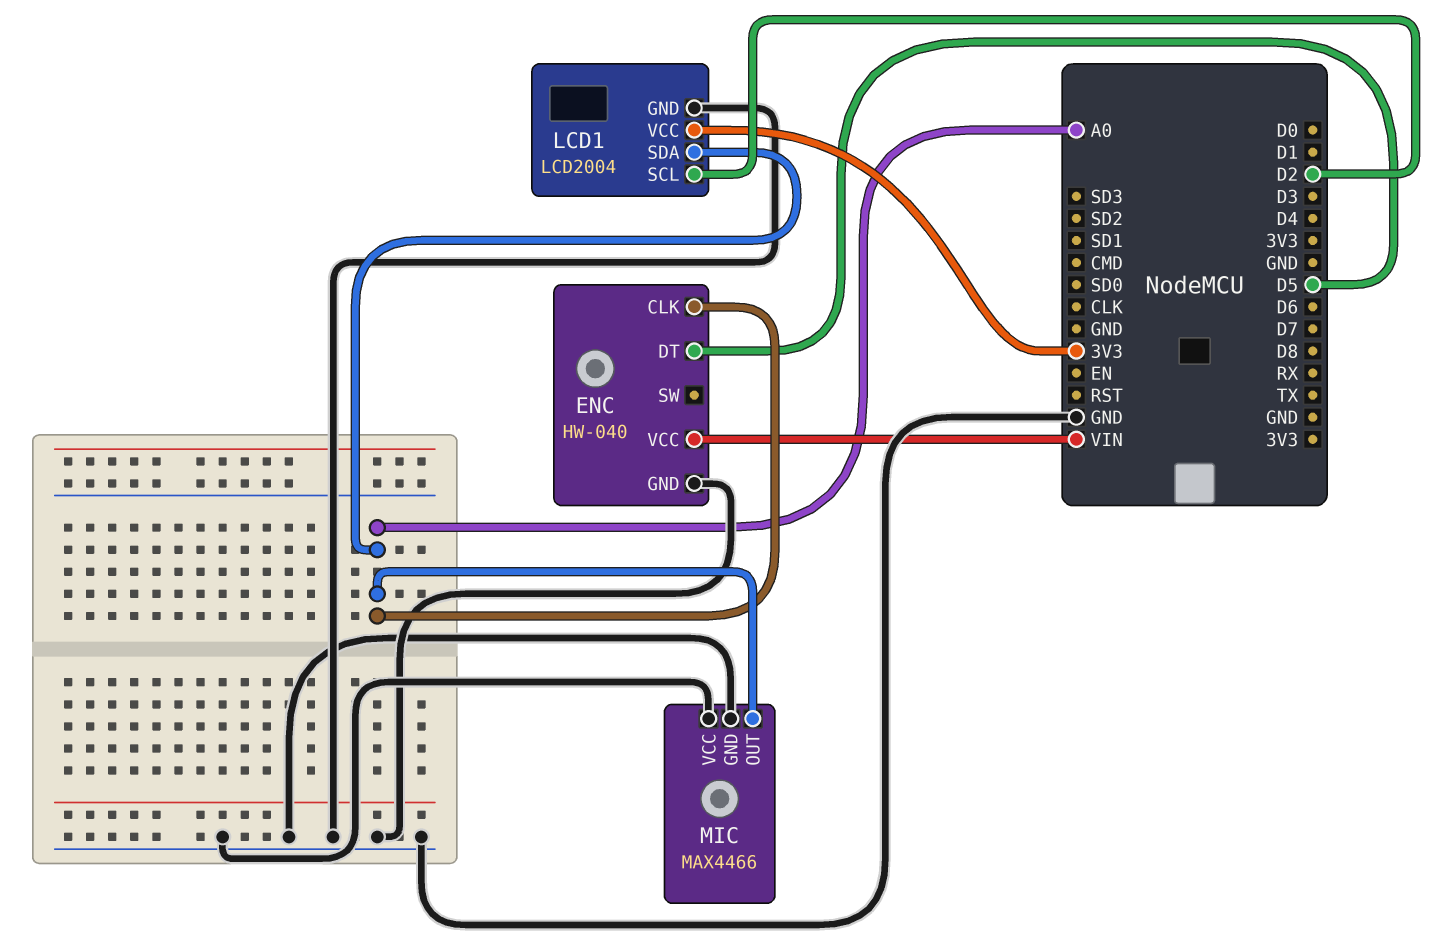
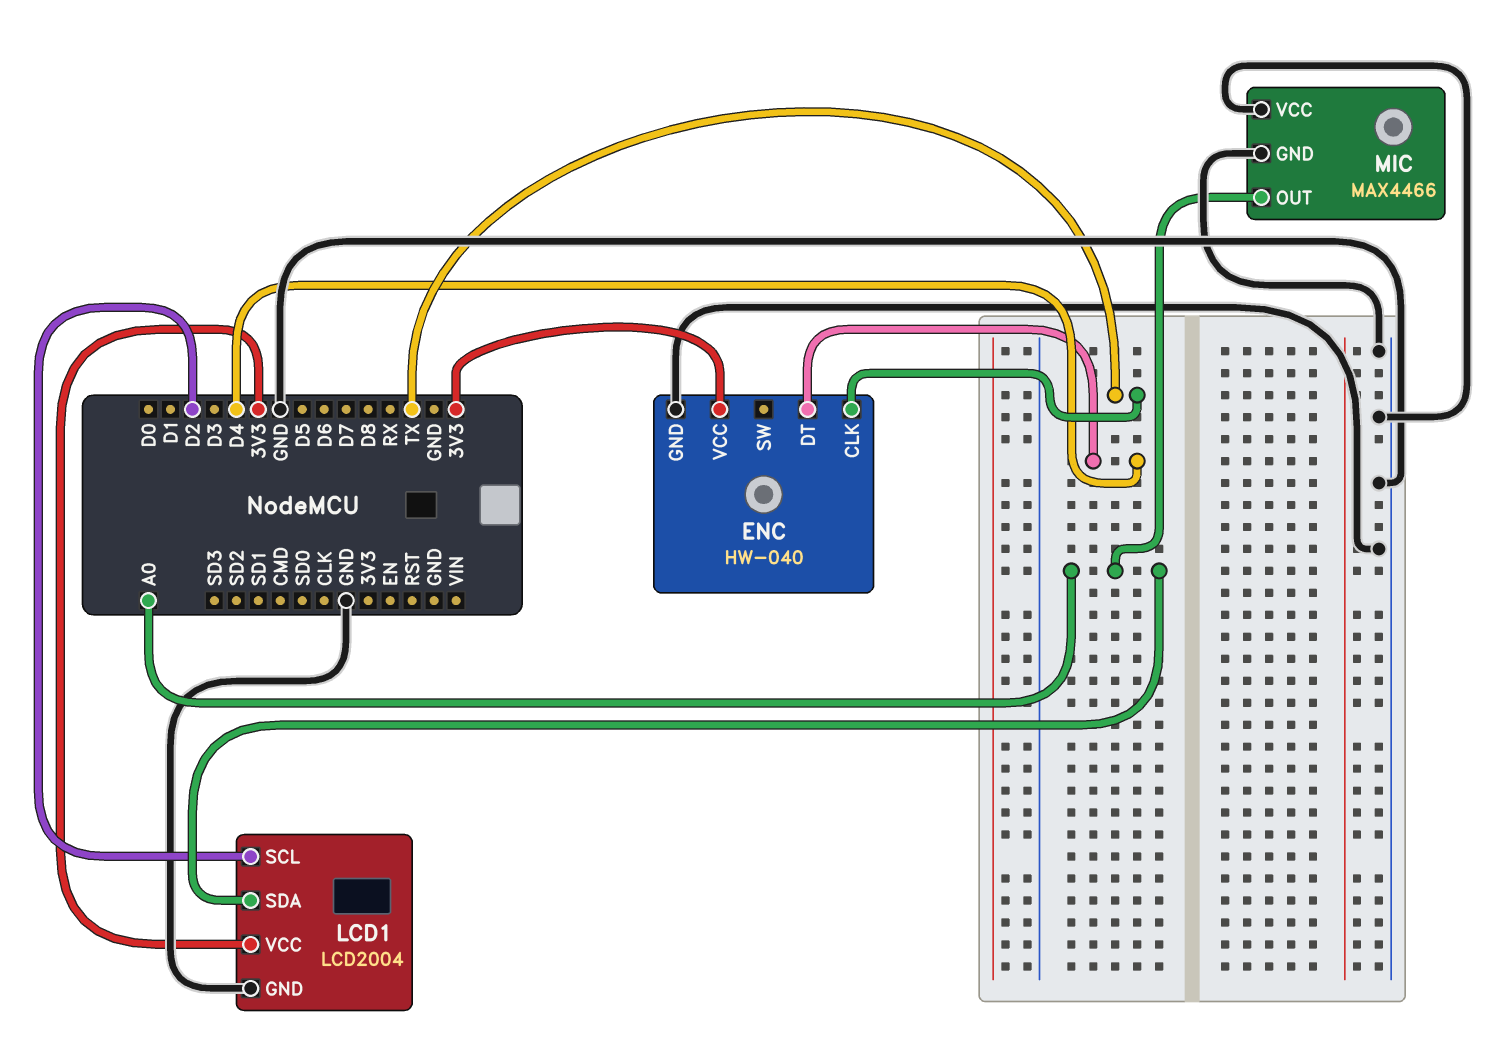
ENC pin CLK: A0 -> TX
ENC pin DT: D5 -> D4
ENC pin VCC: VIN -> 3V3

